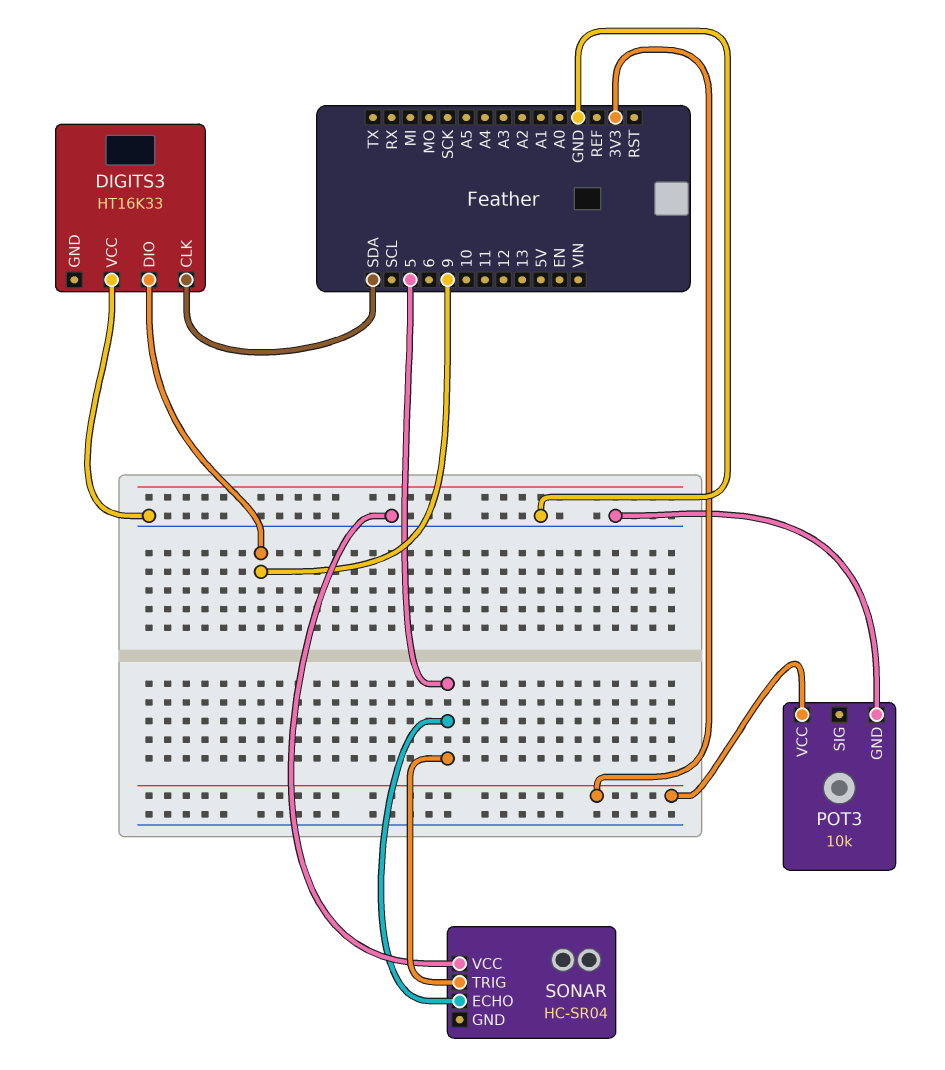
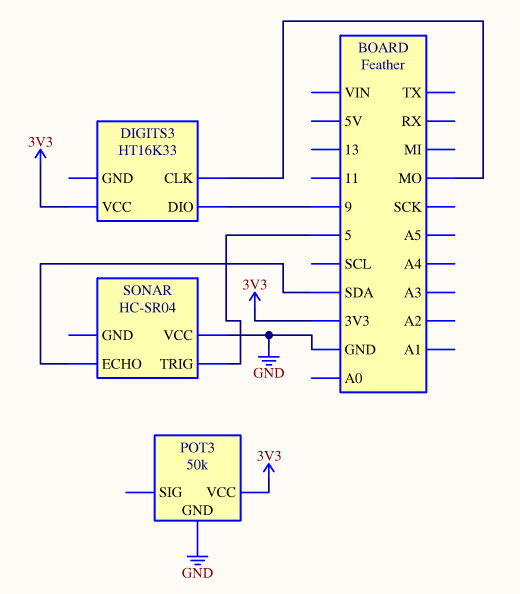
DIGITS3 pin CLK: SDA -> MO
DIGITS3 pin VCC: GND -> 3V3
POT3: 10k -> 50k
SONAR pin ECHO: 5 -> SDA

